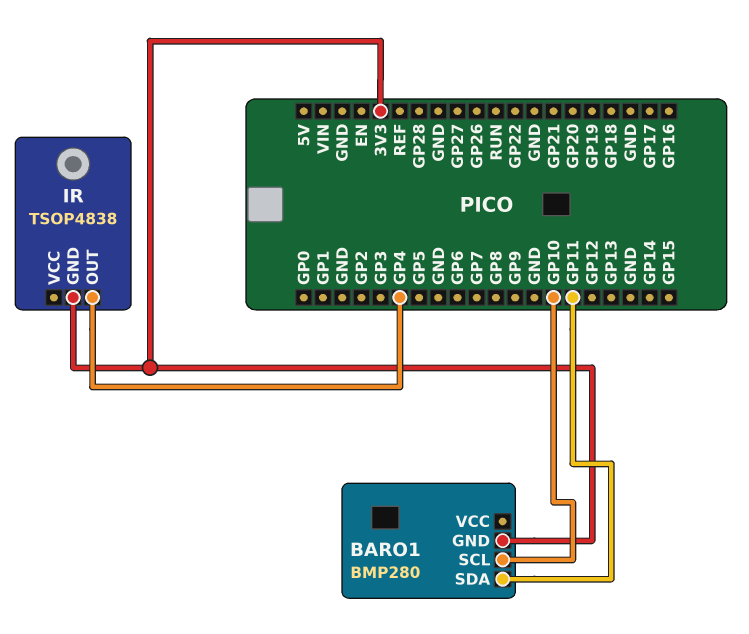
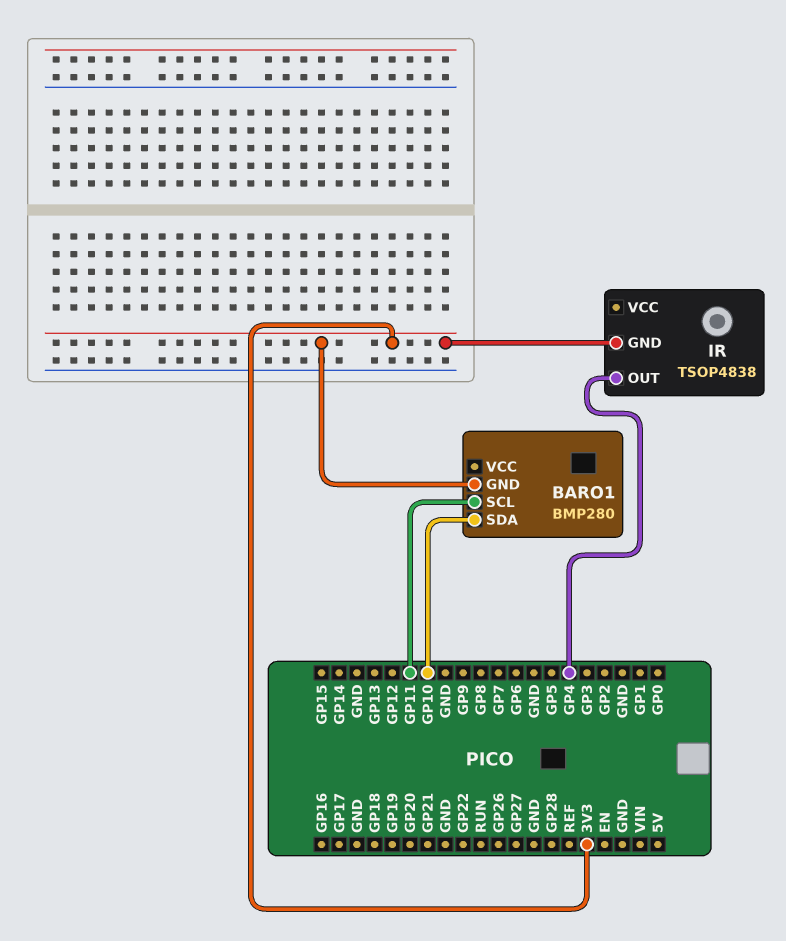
BARO1 pin SCL: GP10 -> GP11
BARO1 pin SDA: GP11 -> GP10

